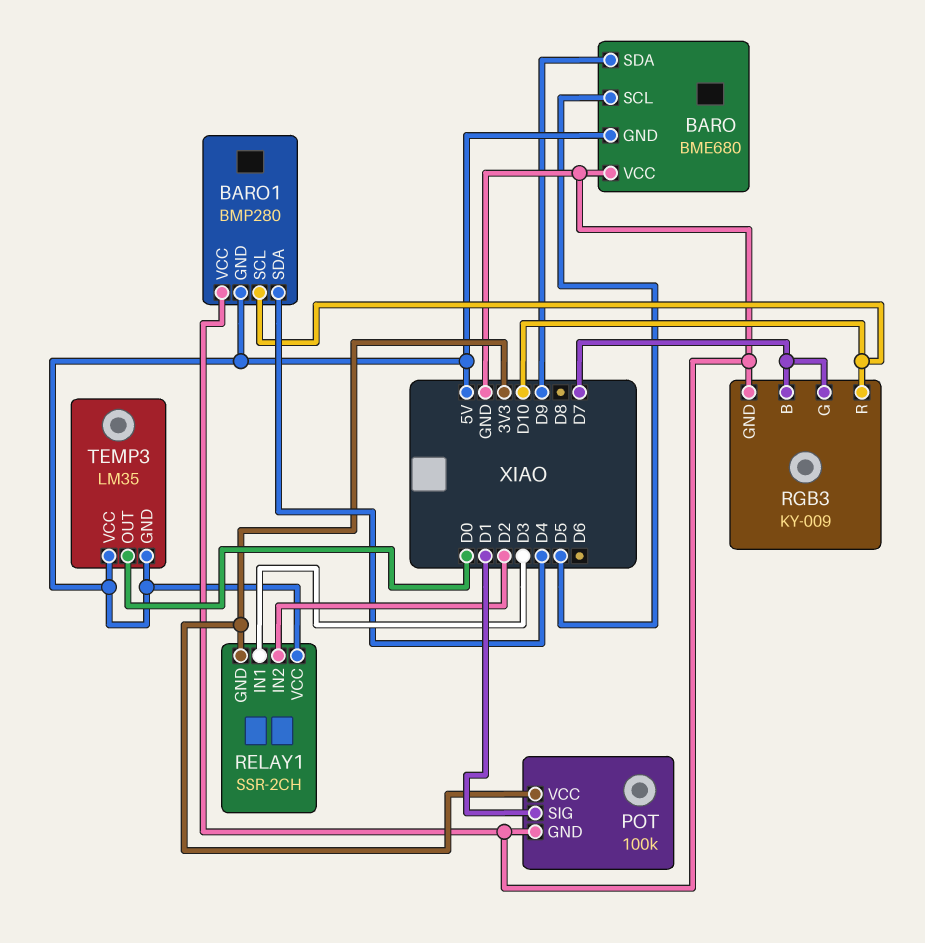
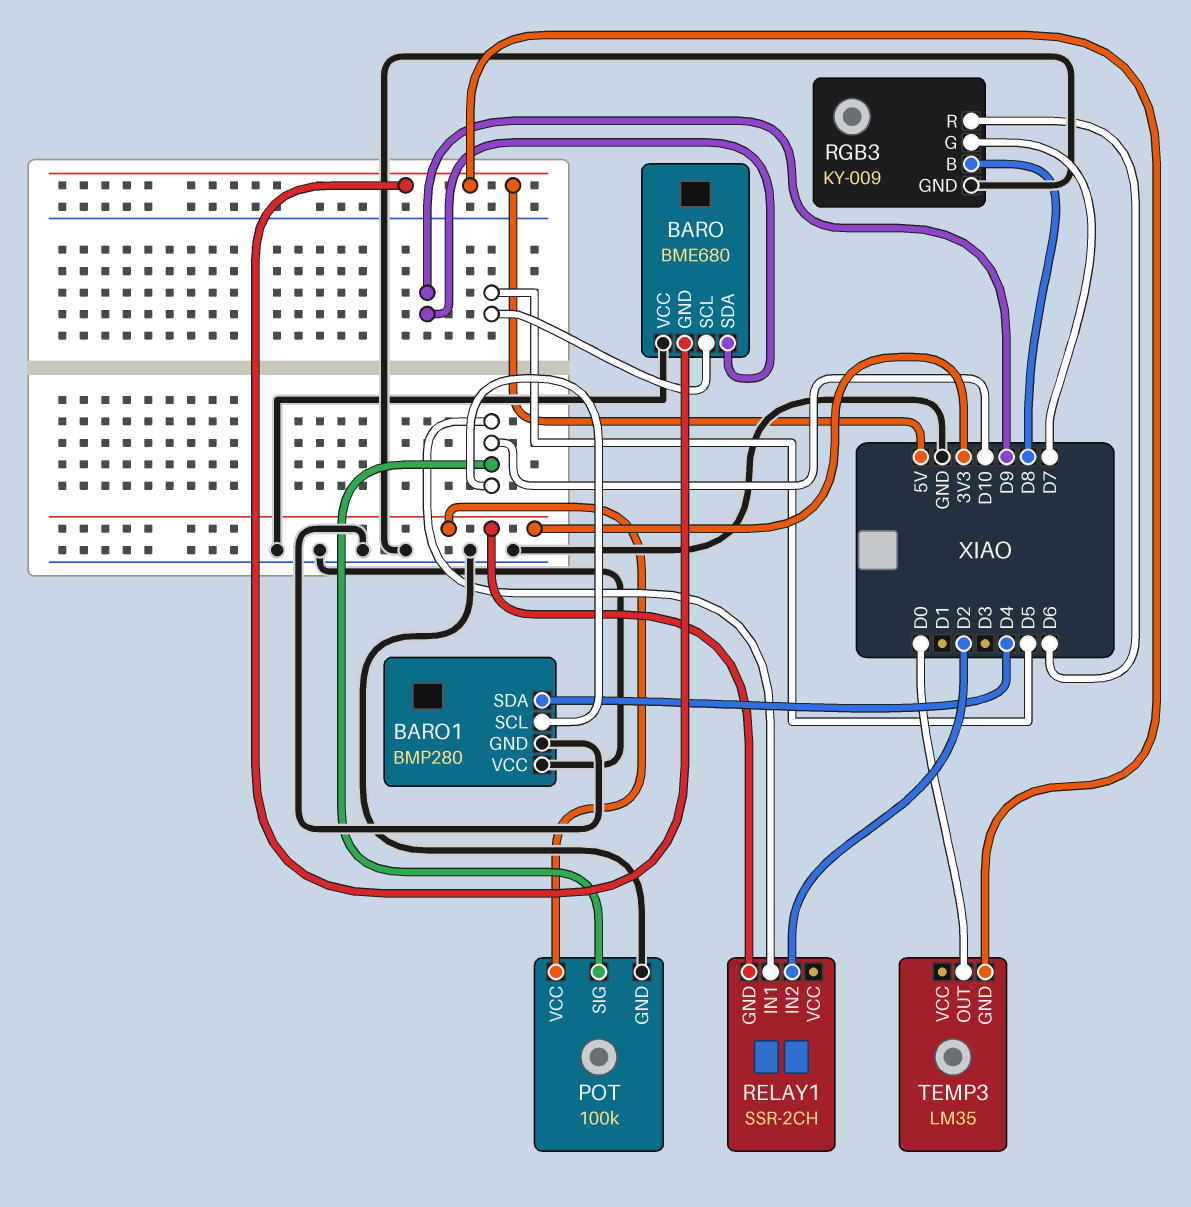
BARO1 pin GND: 5V -> GND
POT pin SIG: D1 -> D10
RELAY1 pin IN1: D3 -> D10
RELAY1 pin VCC: 5V -> none
RGB3 pin B: D7 -> D8
RGB3 pin R: D10 -> D6
TEMP3 pin VCC: 5V -> none

